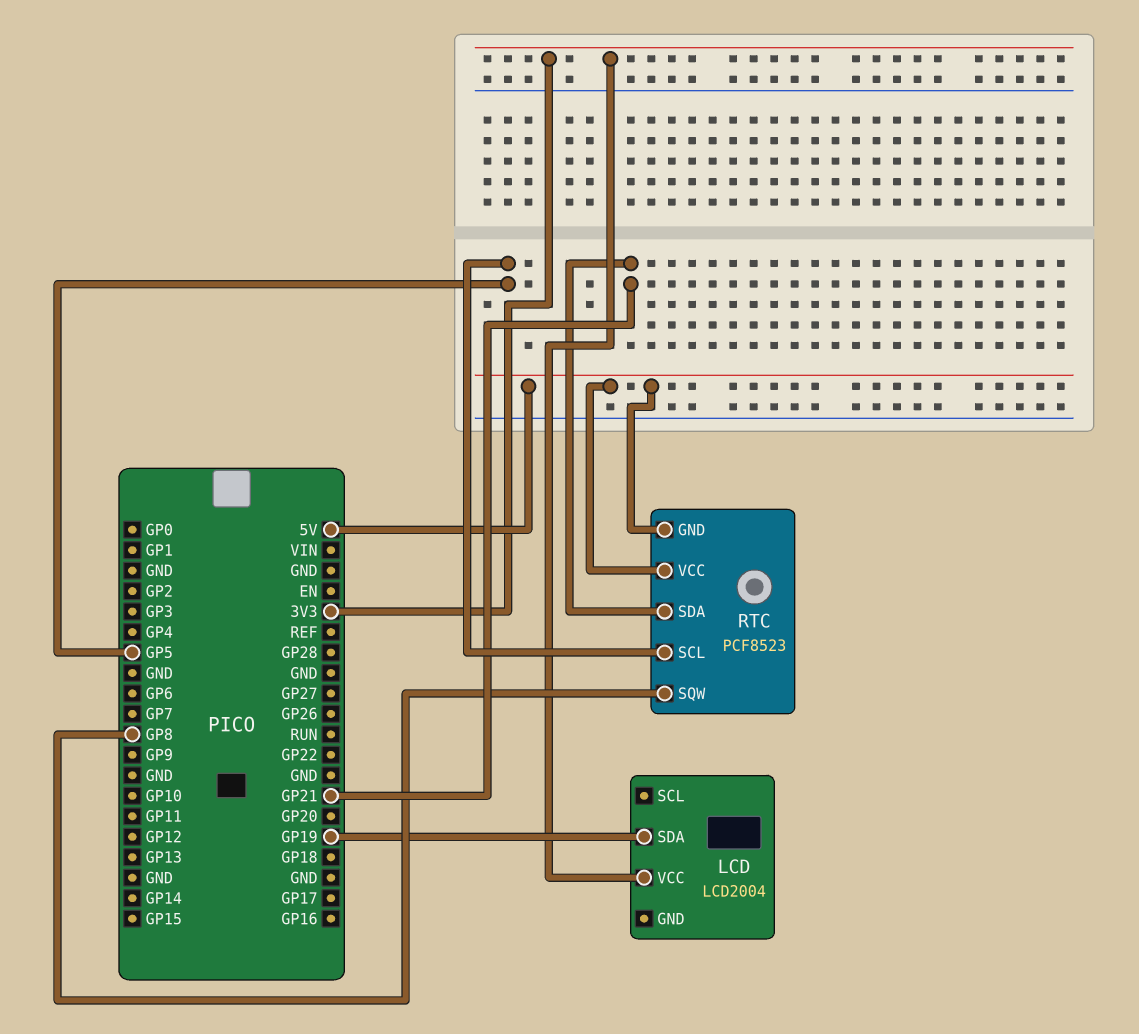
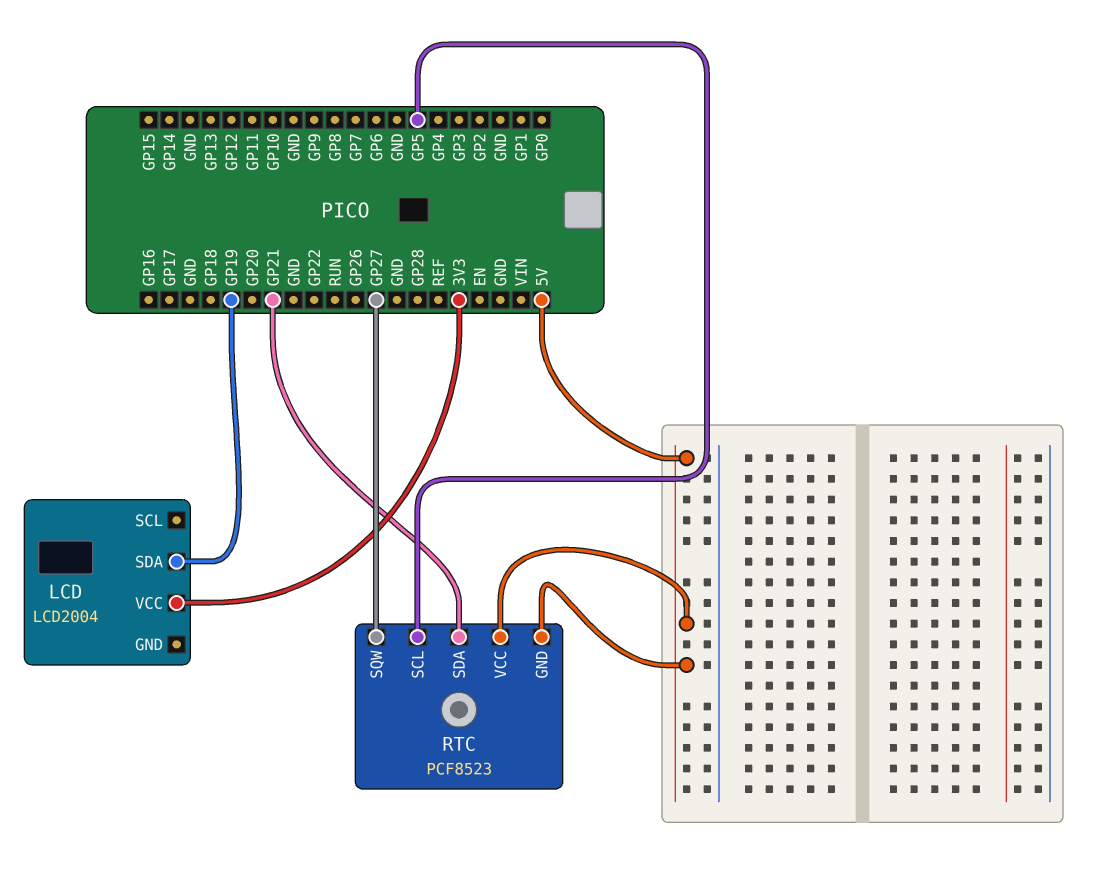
RTC pin SQW: GP8 -> GP27

